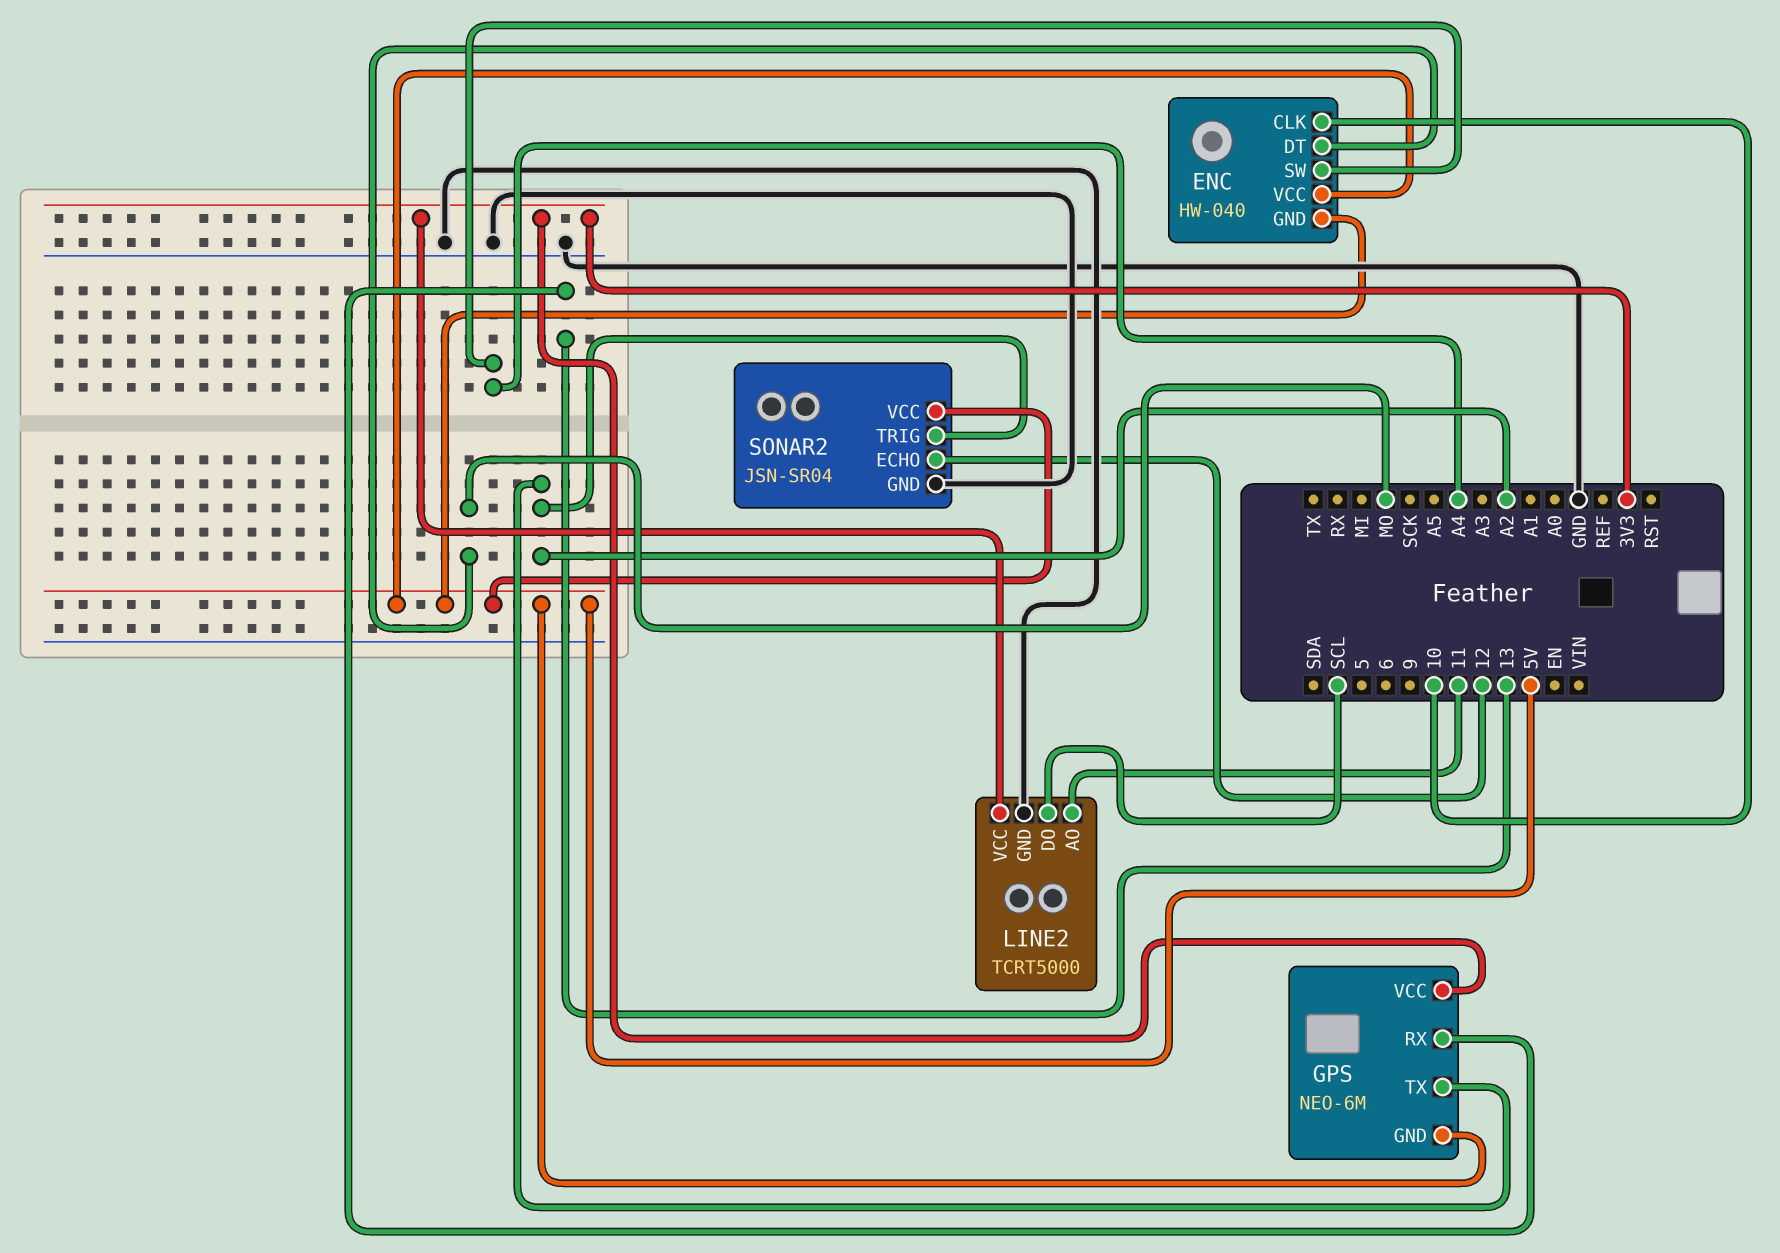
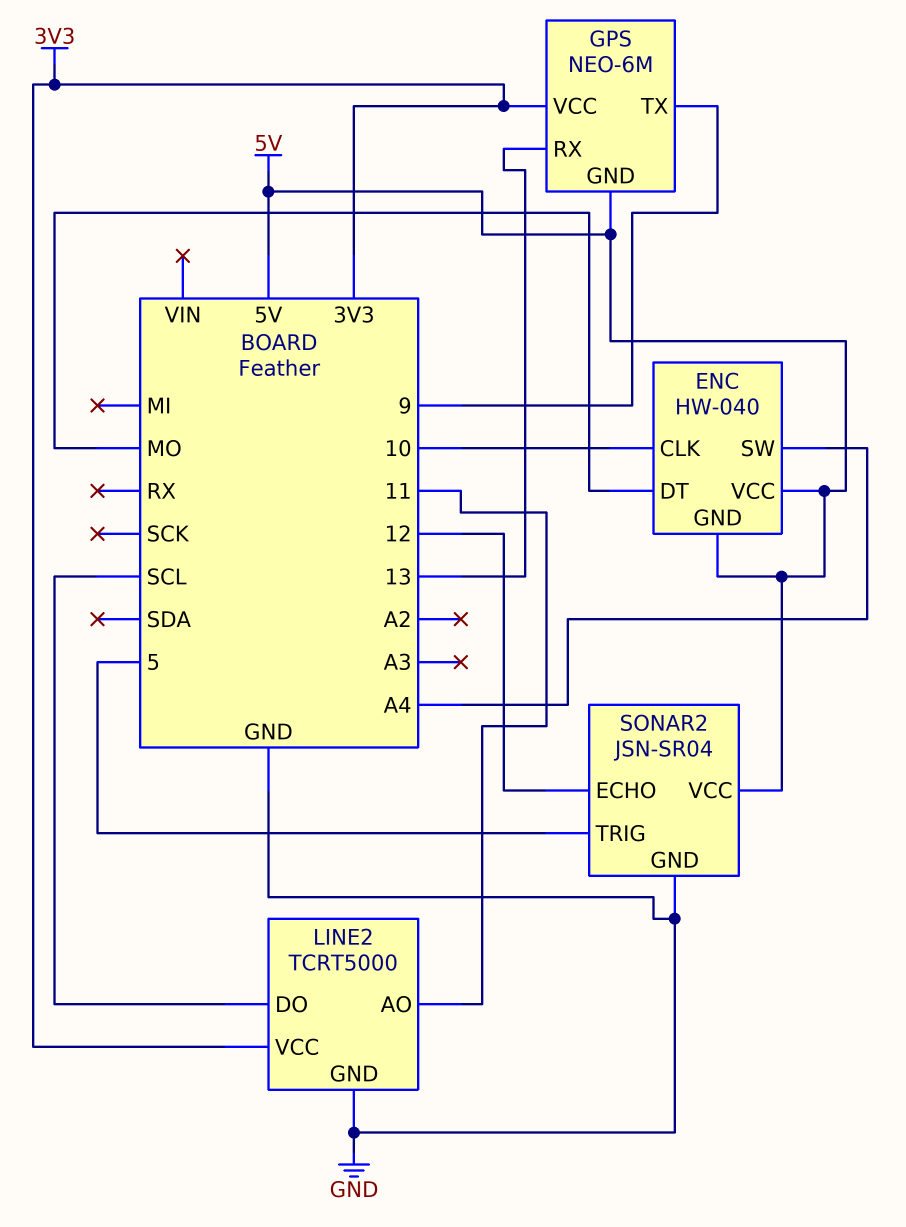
GPS pin TX: A2 -> 9
SONAR2 pin TRIG: A2 -> 5

